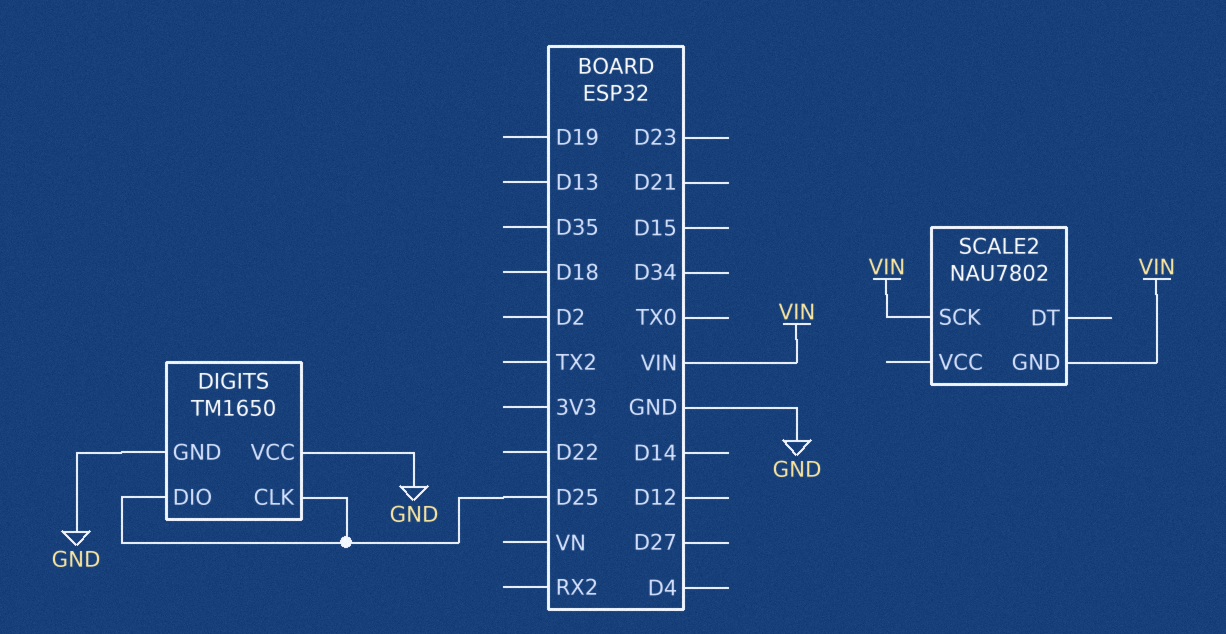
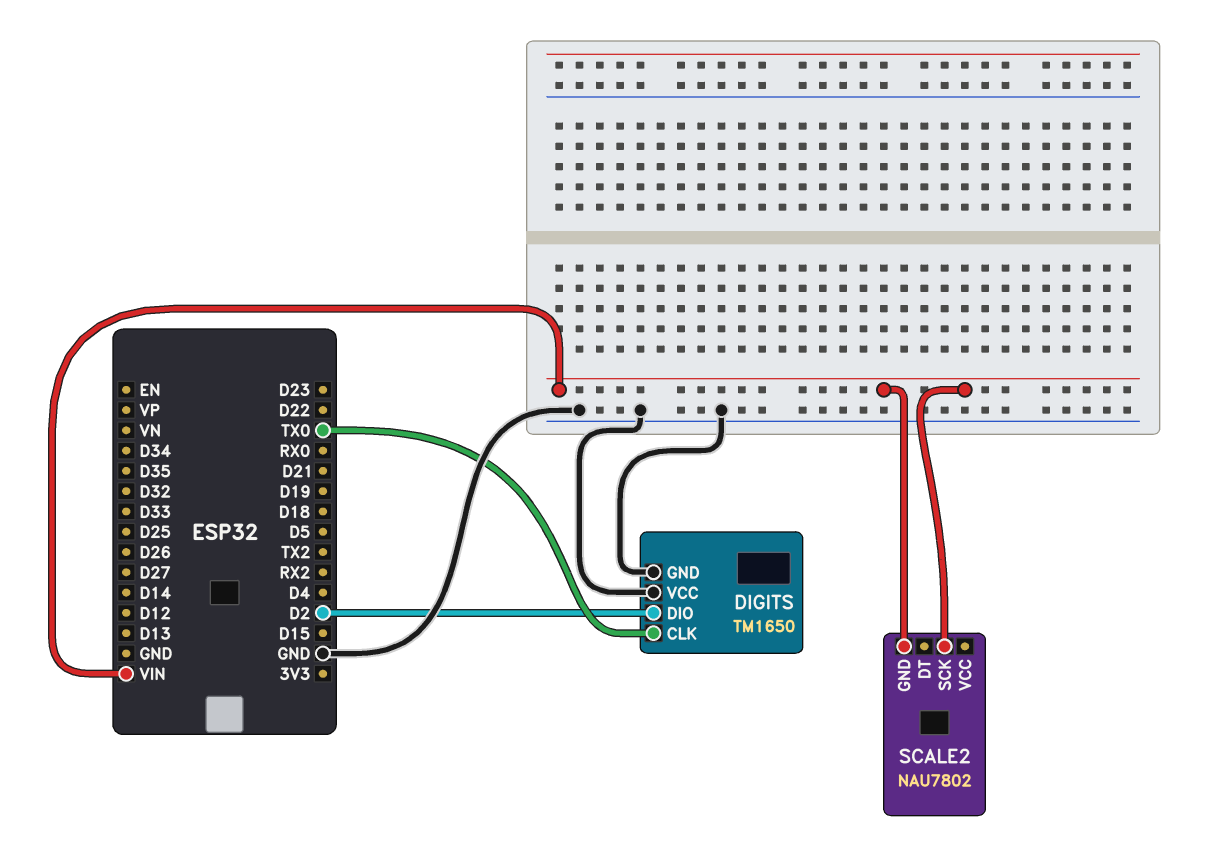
DIGITS pin CLK: D25 -> TX0
DIGITS pin DIO: D25 -> D2

